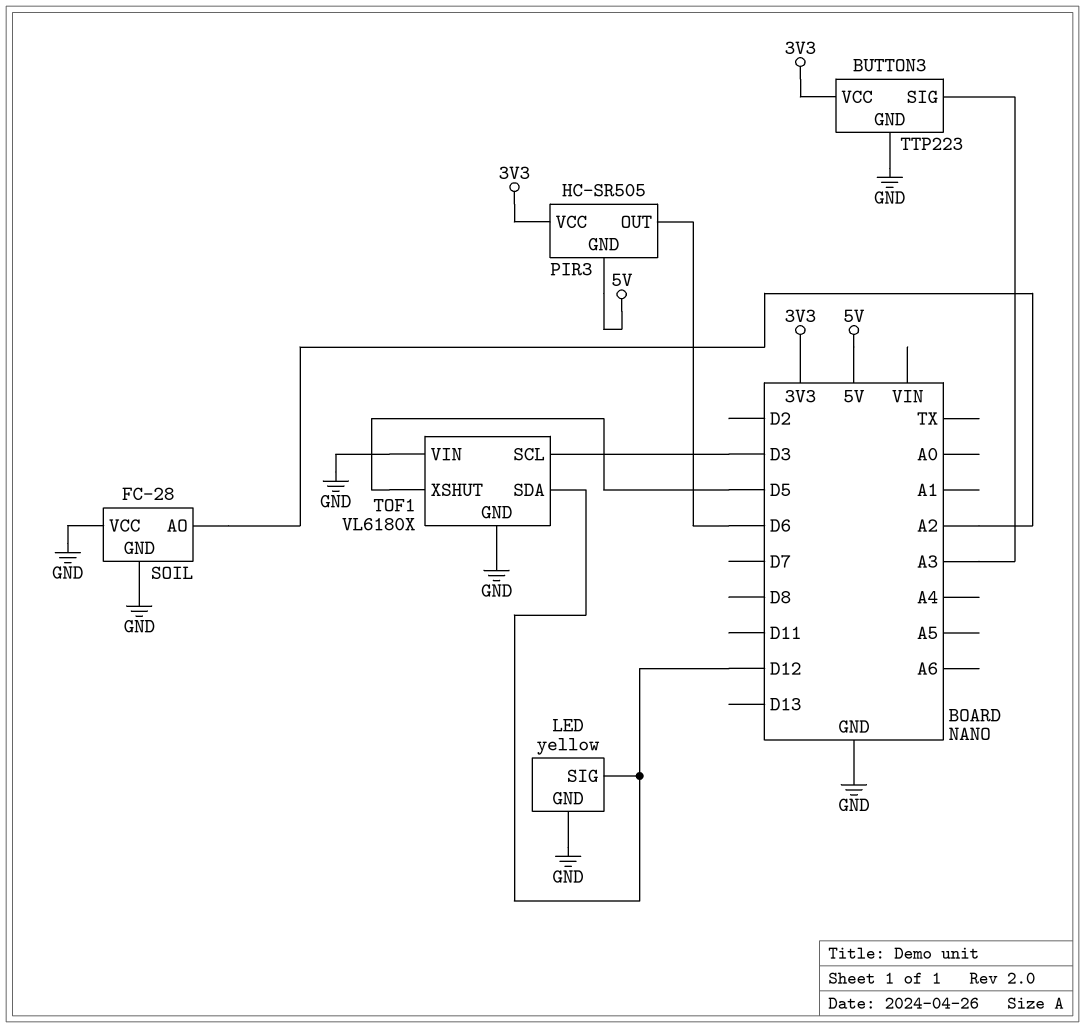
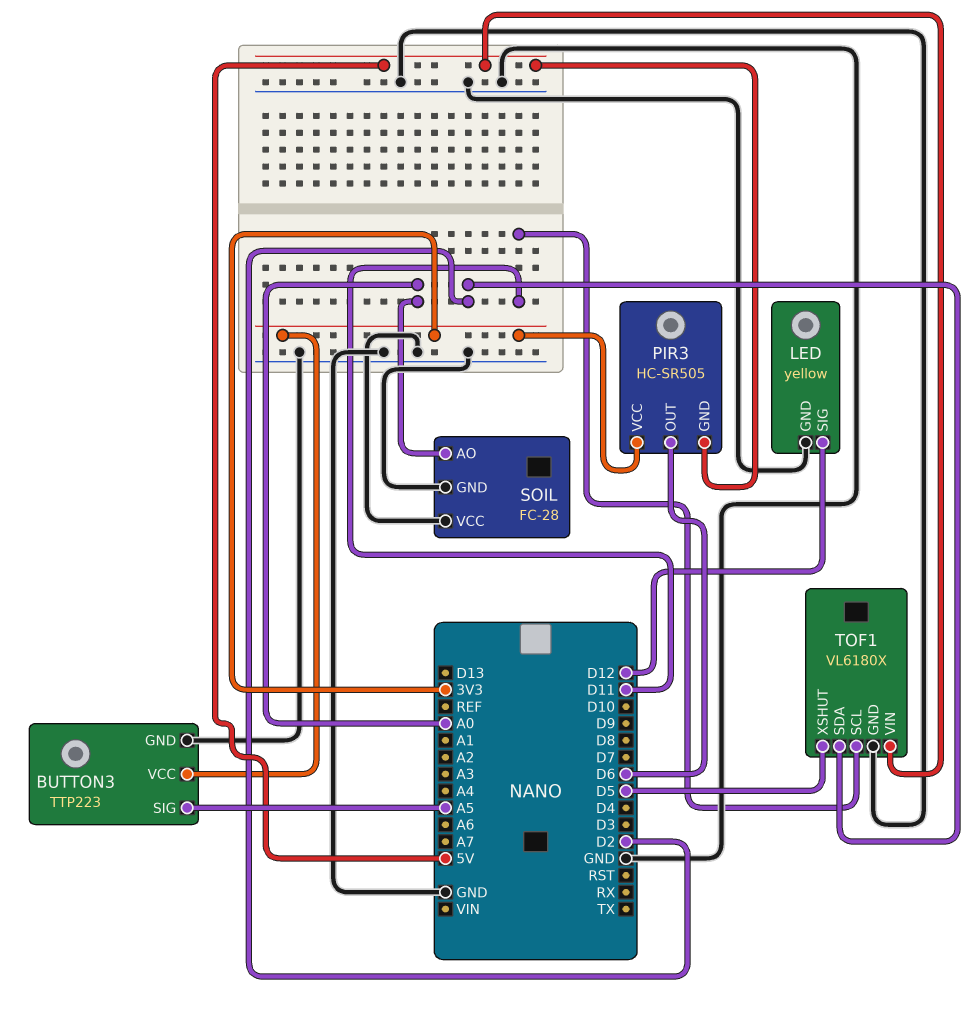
BUTTON3 pin SIG: A3 -> A5
SOIL pin AO: A2 -> A0
TOF1 pin SCL: D3 -> D11
TOF1 pin SDA: D12 -> D2
TOF1 pin VIN: GND -> 5V

